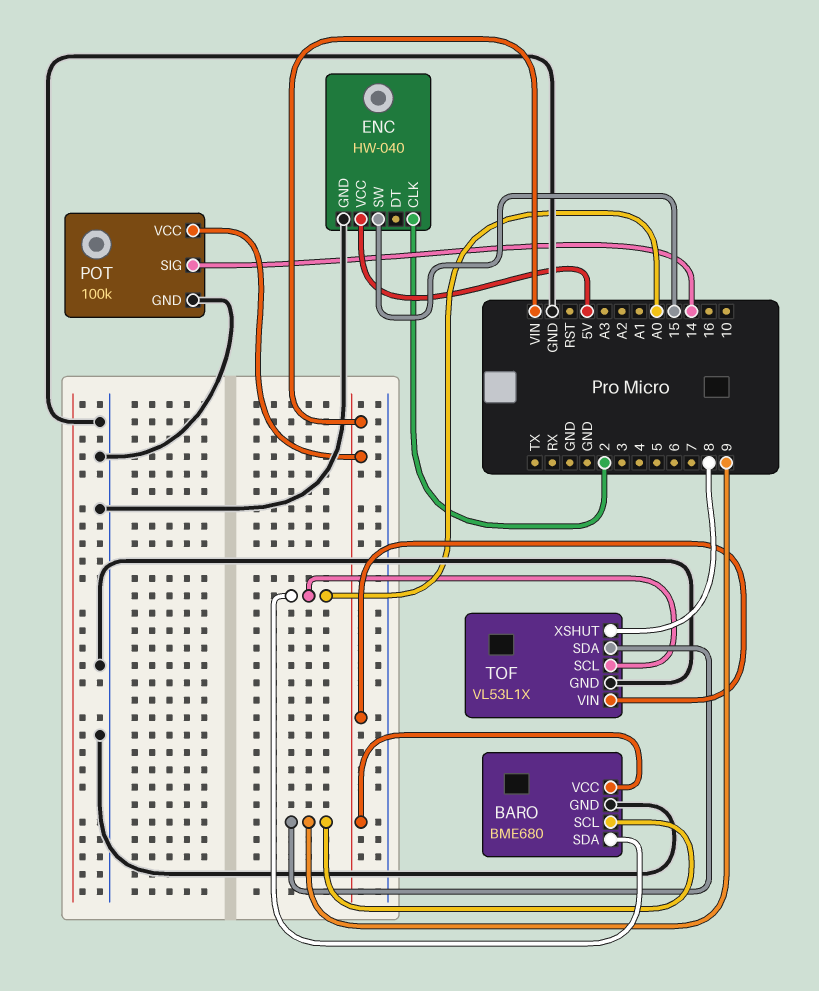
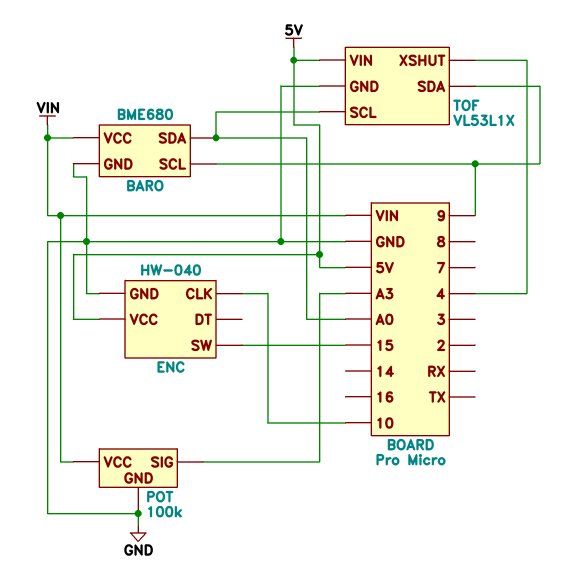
ENC pin CLK: 2 -> 10
POT pin SIG: 14 -> A3
TOF pin VIN: VIN -> 5V
TOF pin XSHUT: 8 -> 4

